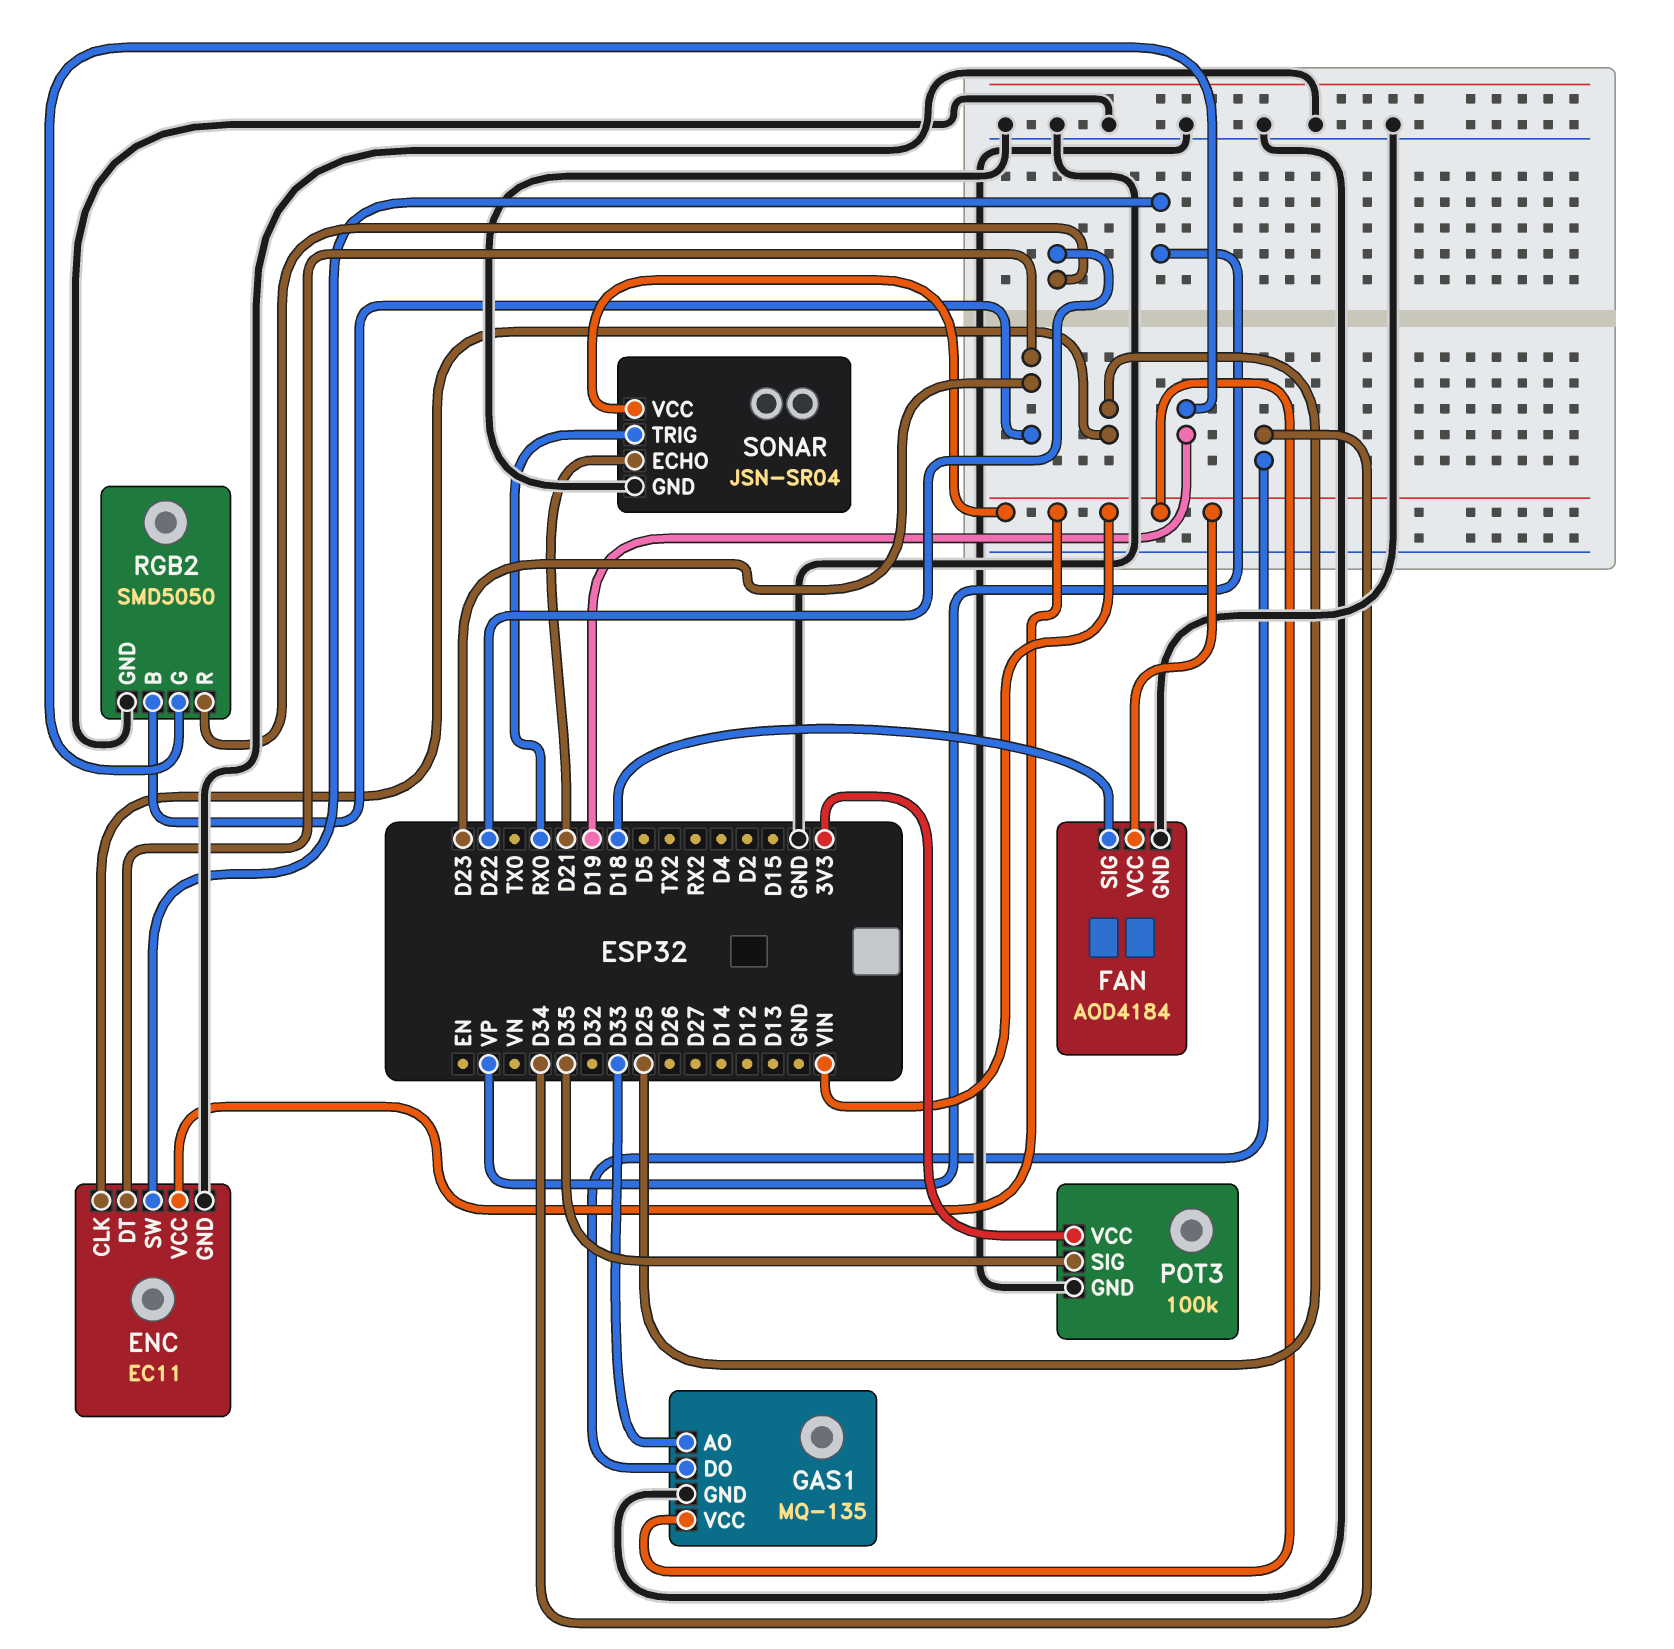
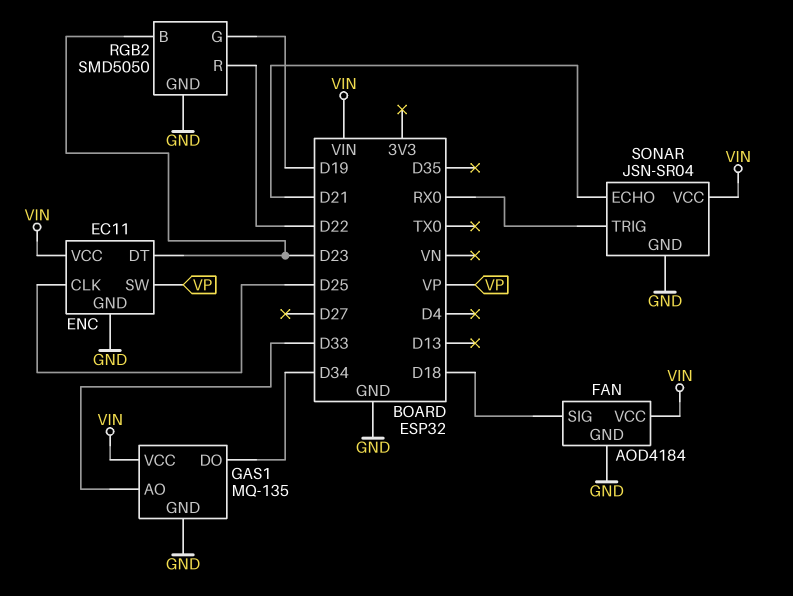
POT3: 100k -> none
POT3 pin GND: GND -> none
POT3 pin SIG: D35 -> none
POT3 pin VCC: 3V3 -> none

